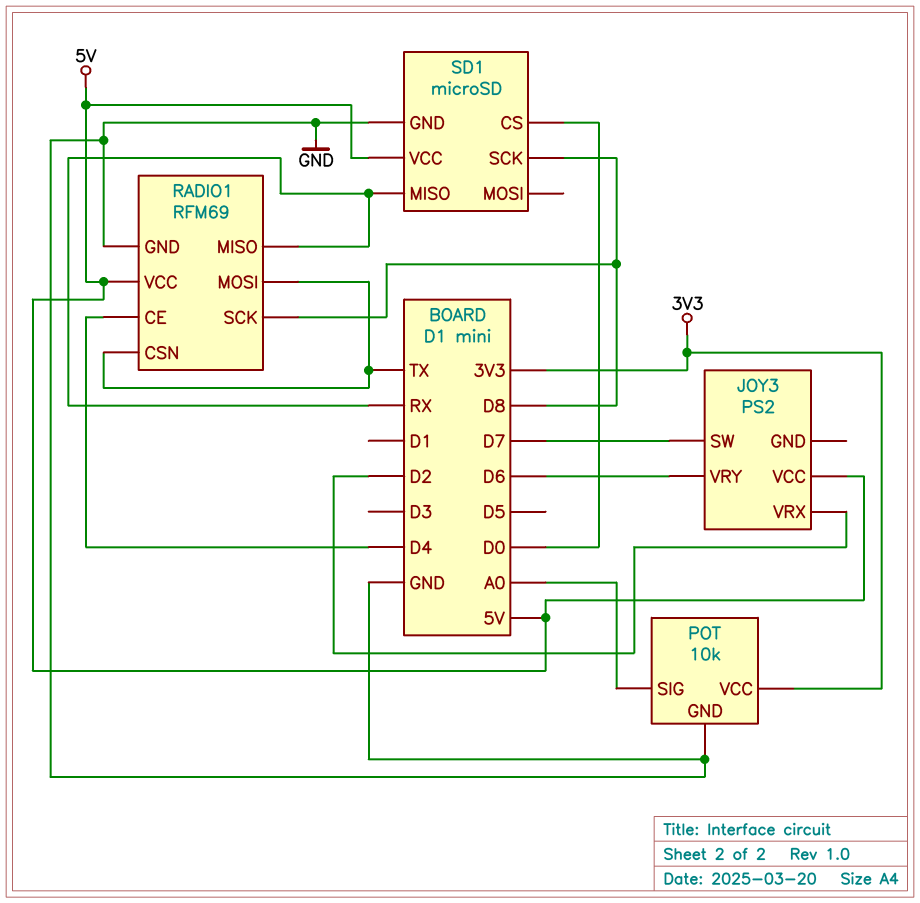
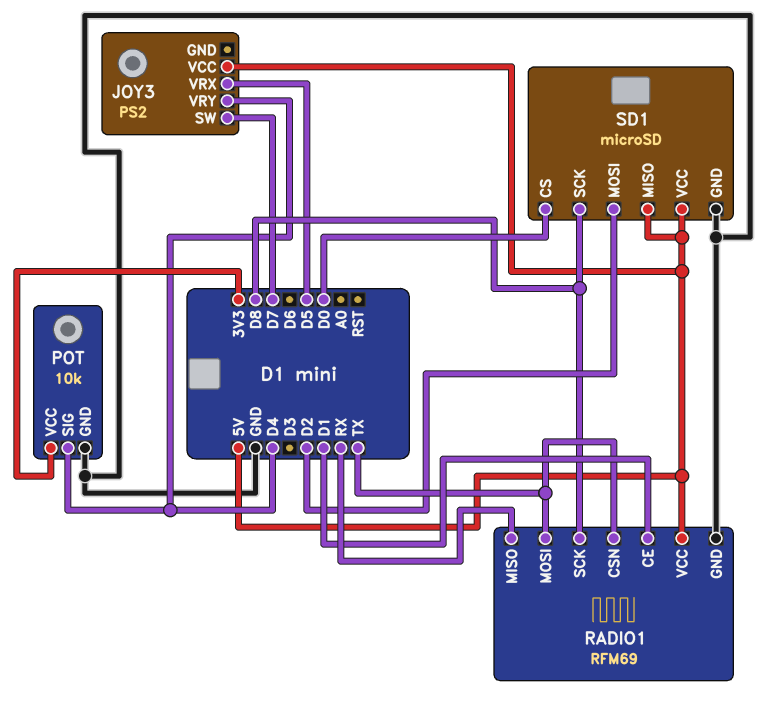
JOY3 pin VRX: D2 -> D5
JOY3 pin VRY: D6 -> D4
POT pin SIG: A0 -> D4
RADIO1 pin CE: D4 -> D1
SD1 pin MISO: RX -> 5V
SD1 pin MOSI: none -> D2

